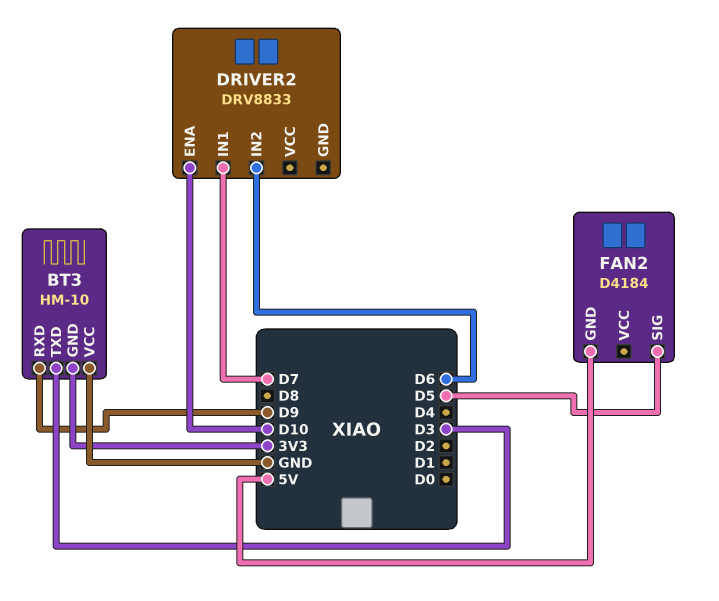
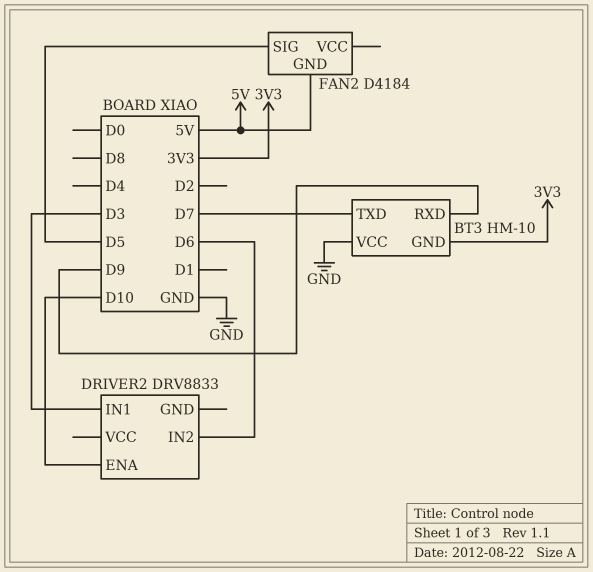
BT3 pin TXD: D3 -> D7
DRIVER2 pin IN1: D7 -> D3

